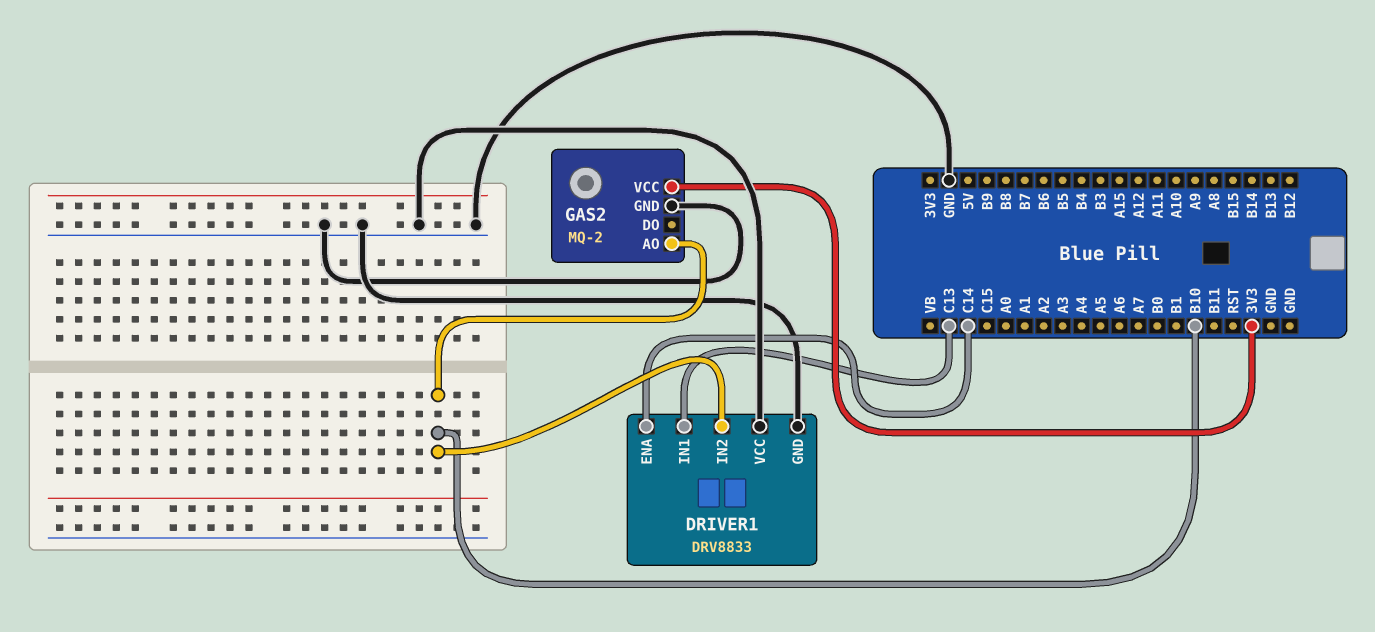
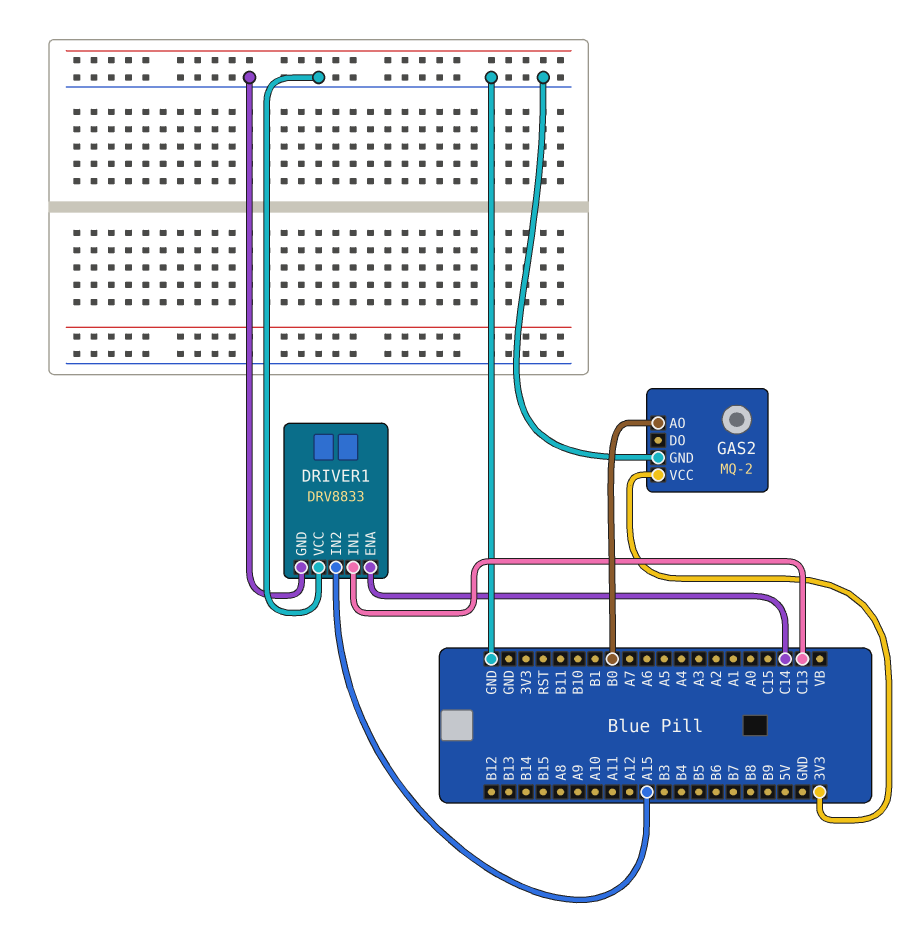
DRIVER1 pin IN2: B10 -> A15
GAS2 pin AO: B10 -> B0

